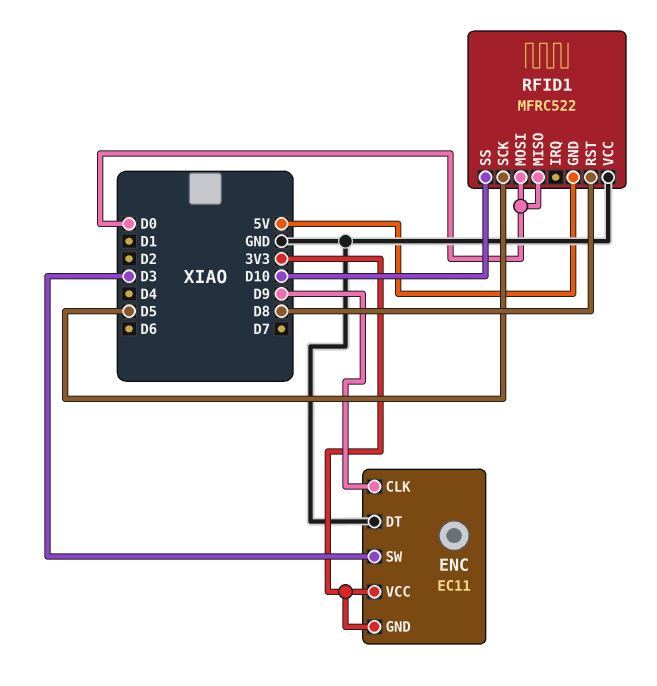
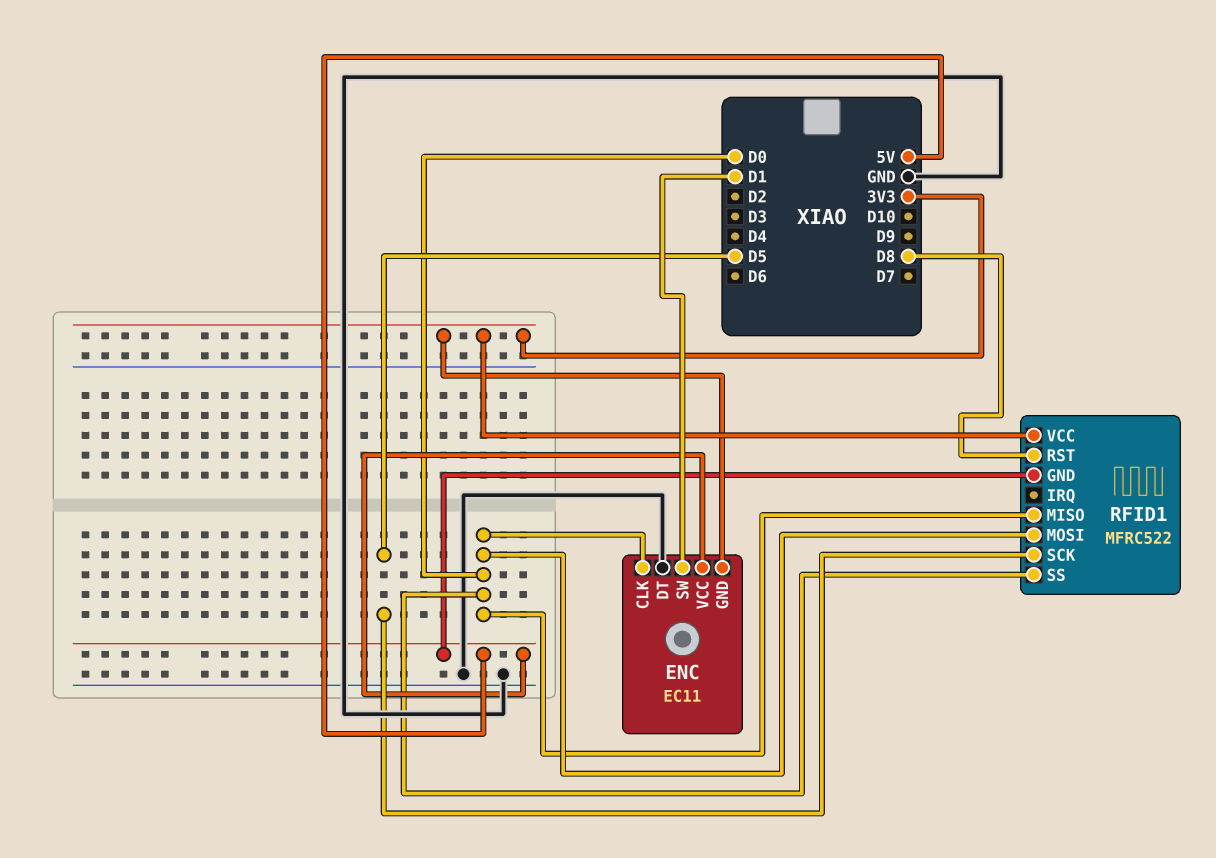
ENC pin CLK: D9 -> D0
ENC pin SW: D3 -> D1
ENC pin VCC: 3V3 -> 5V
RFID1 pin SS: D10 -> D0
RFID1 pin VCC: GND -> 3V3

